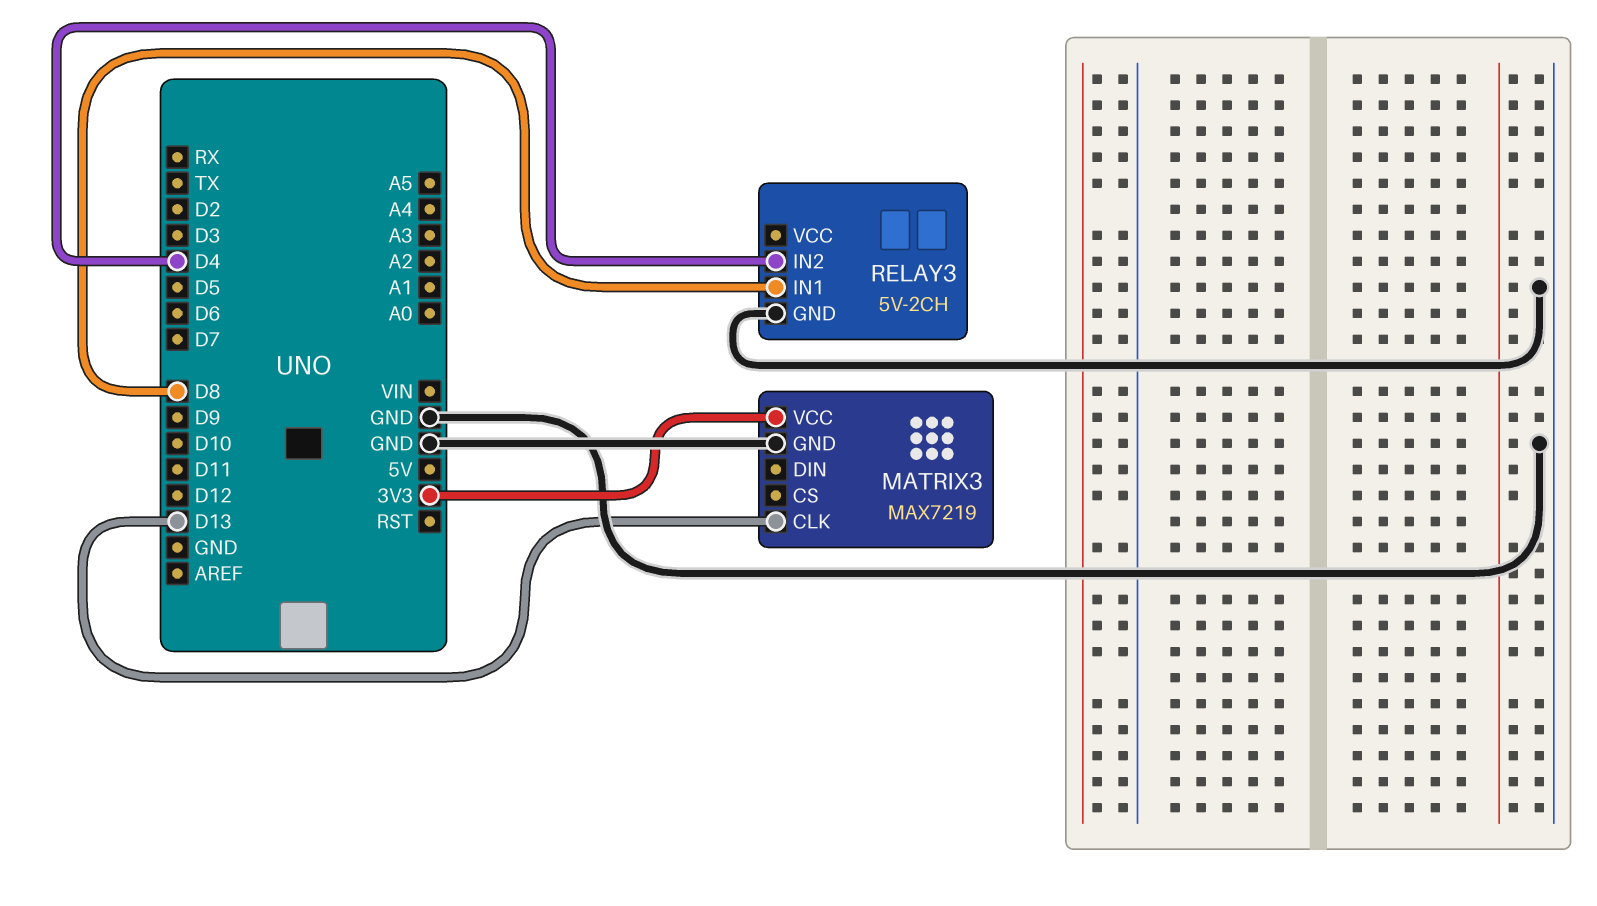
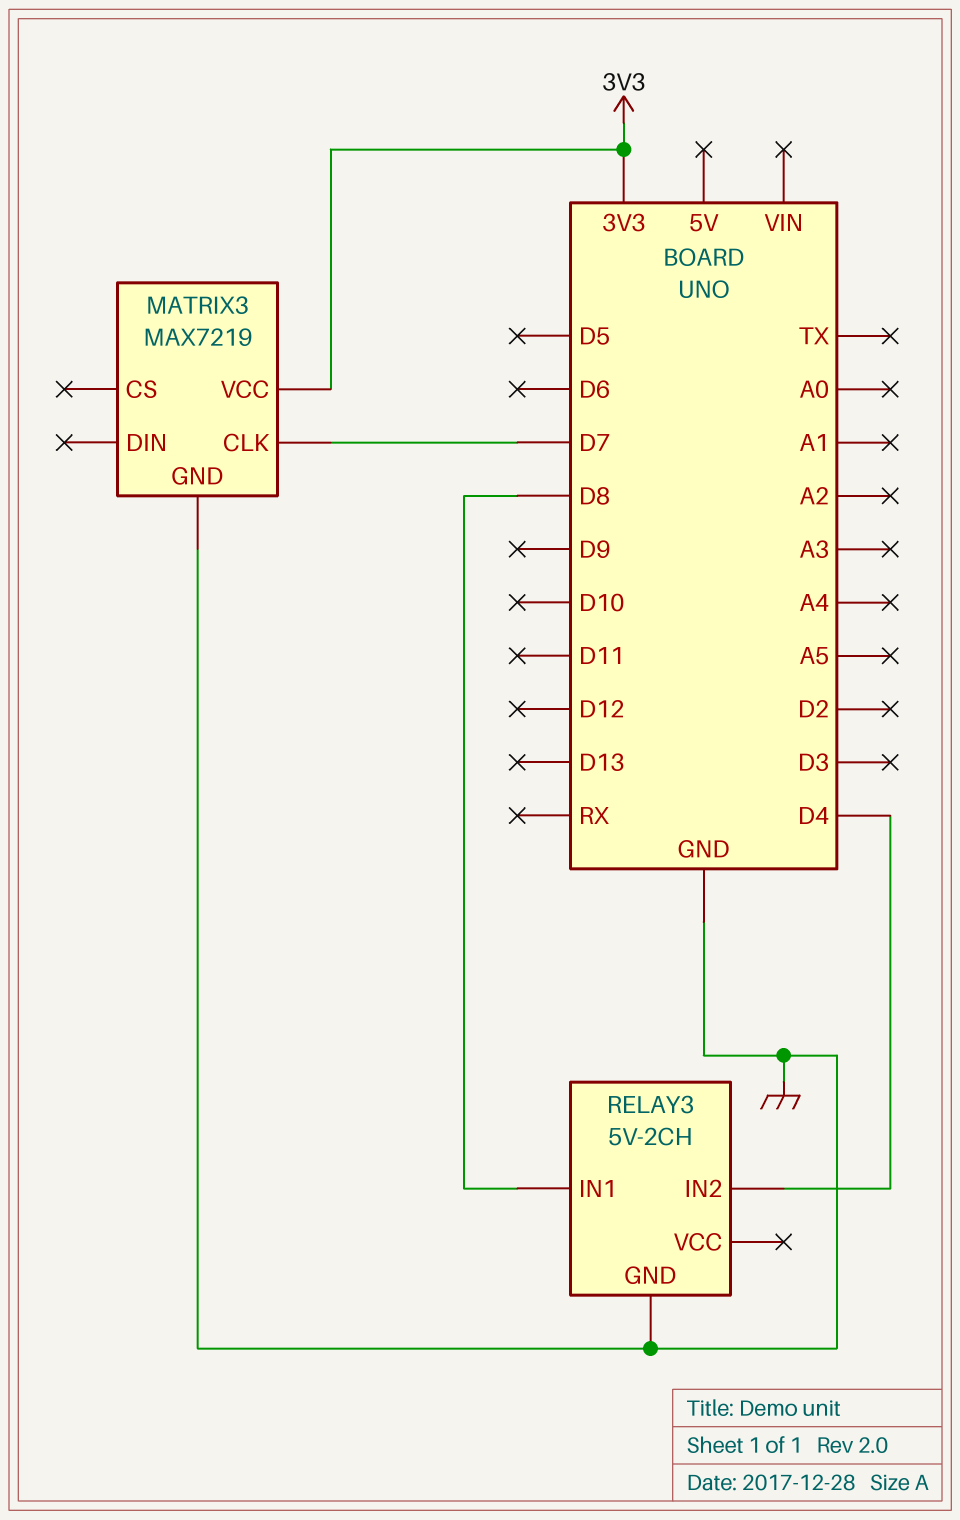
MATRIX3 pin CLK: D13 -> D7

